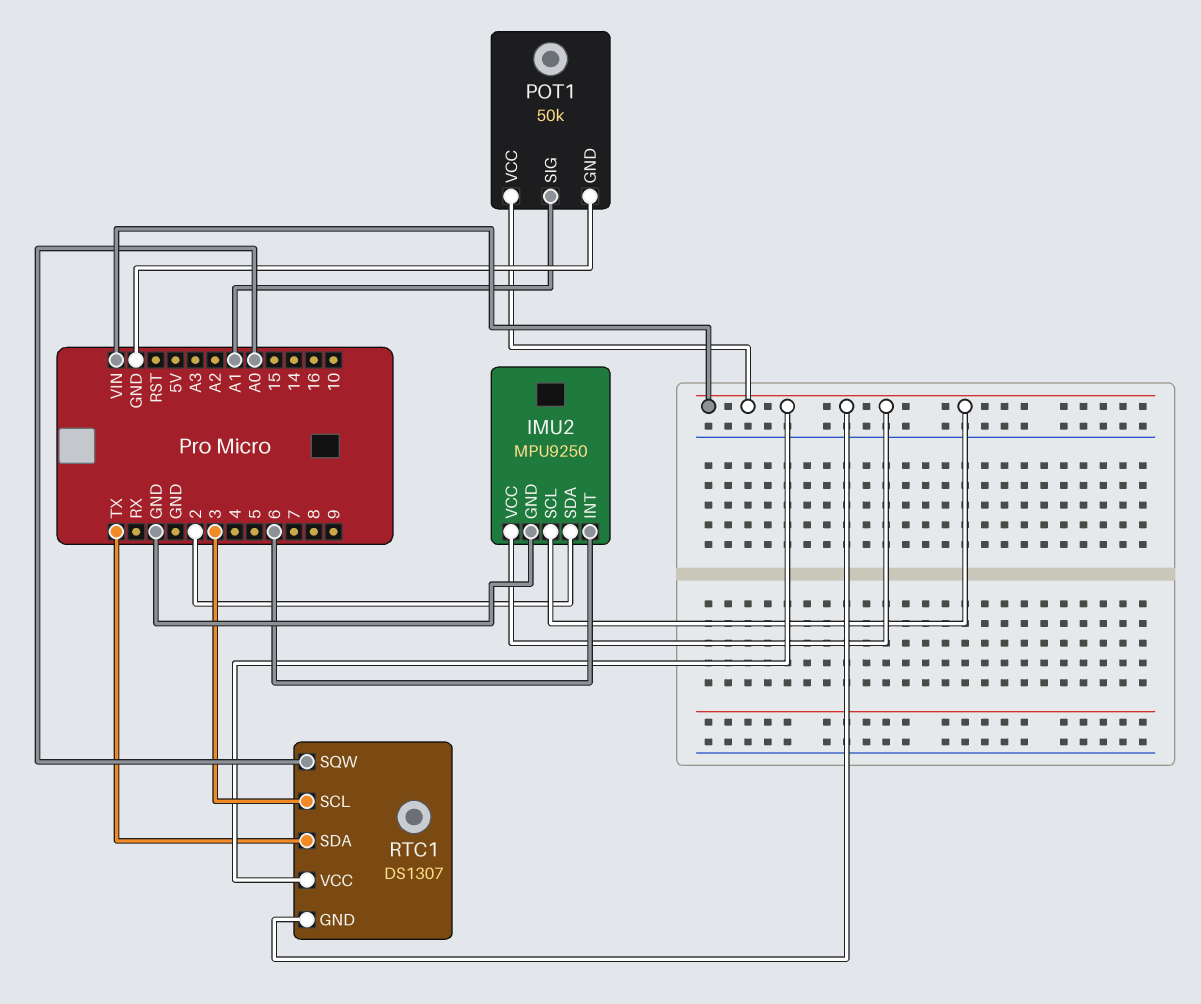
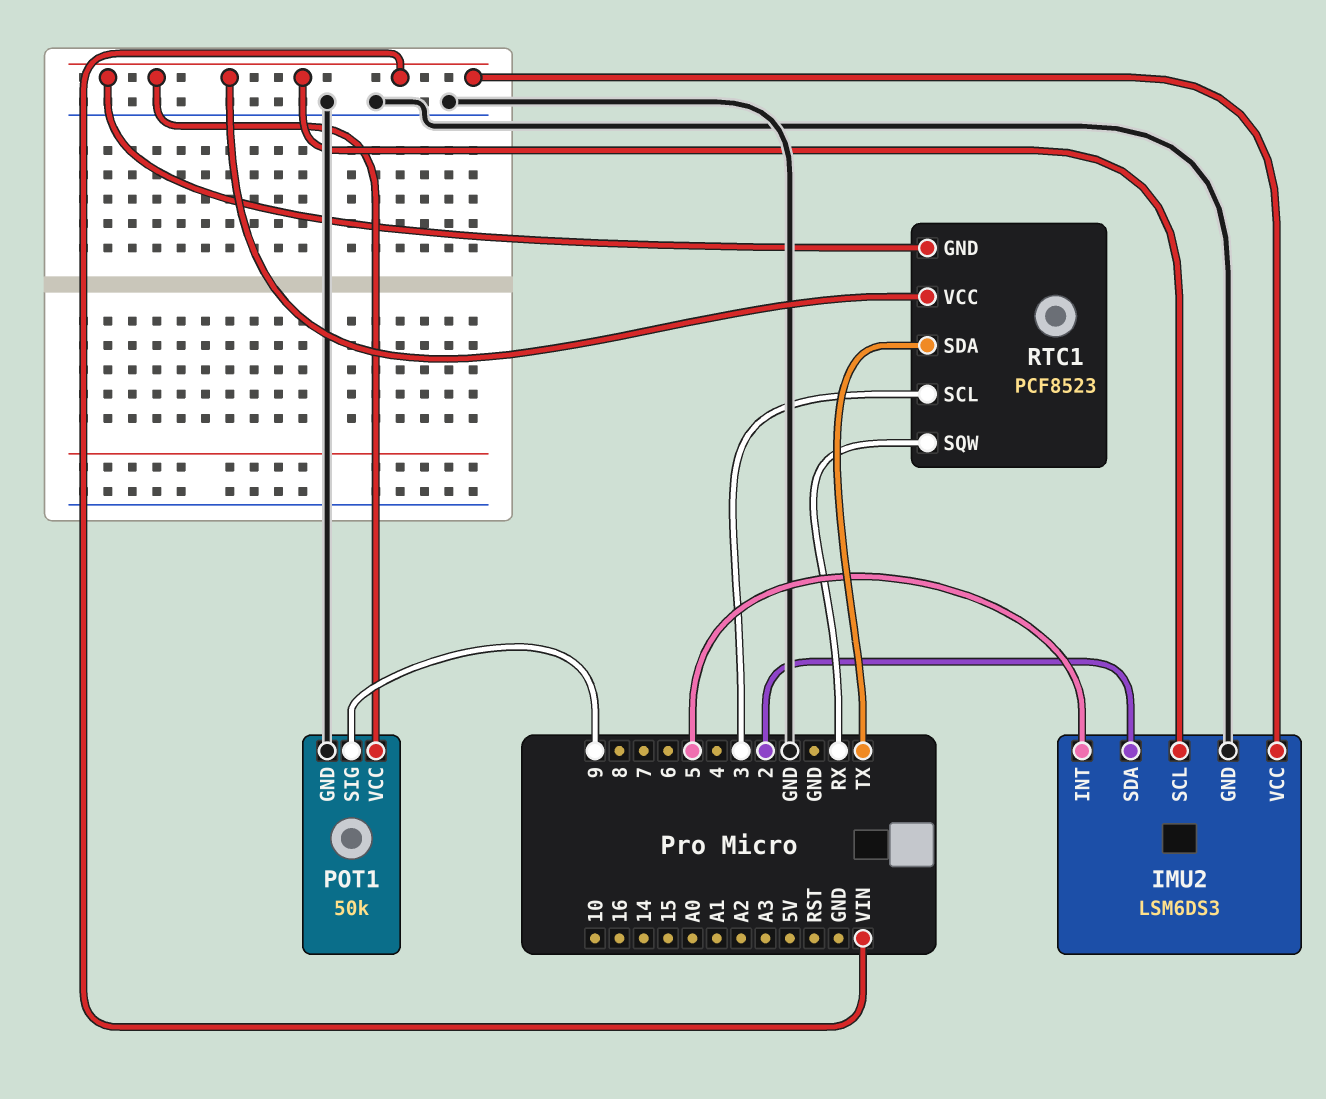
IMU2: MPU9250 -> LSM6DS3
IMU2 pin INT: 6 -> 5
POT1 pin SIG: A1 -> 9
RTC1: DS1307 -> PCF8523
RTC1 pin SQW: A0 -> RX

